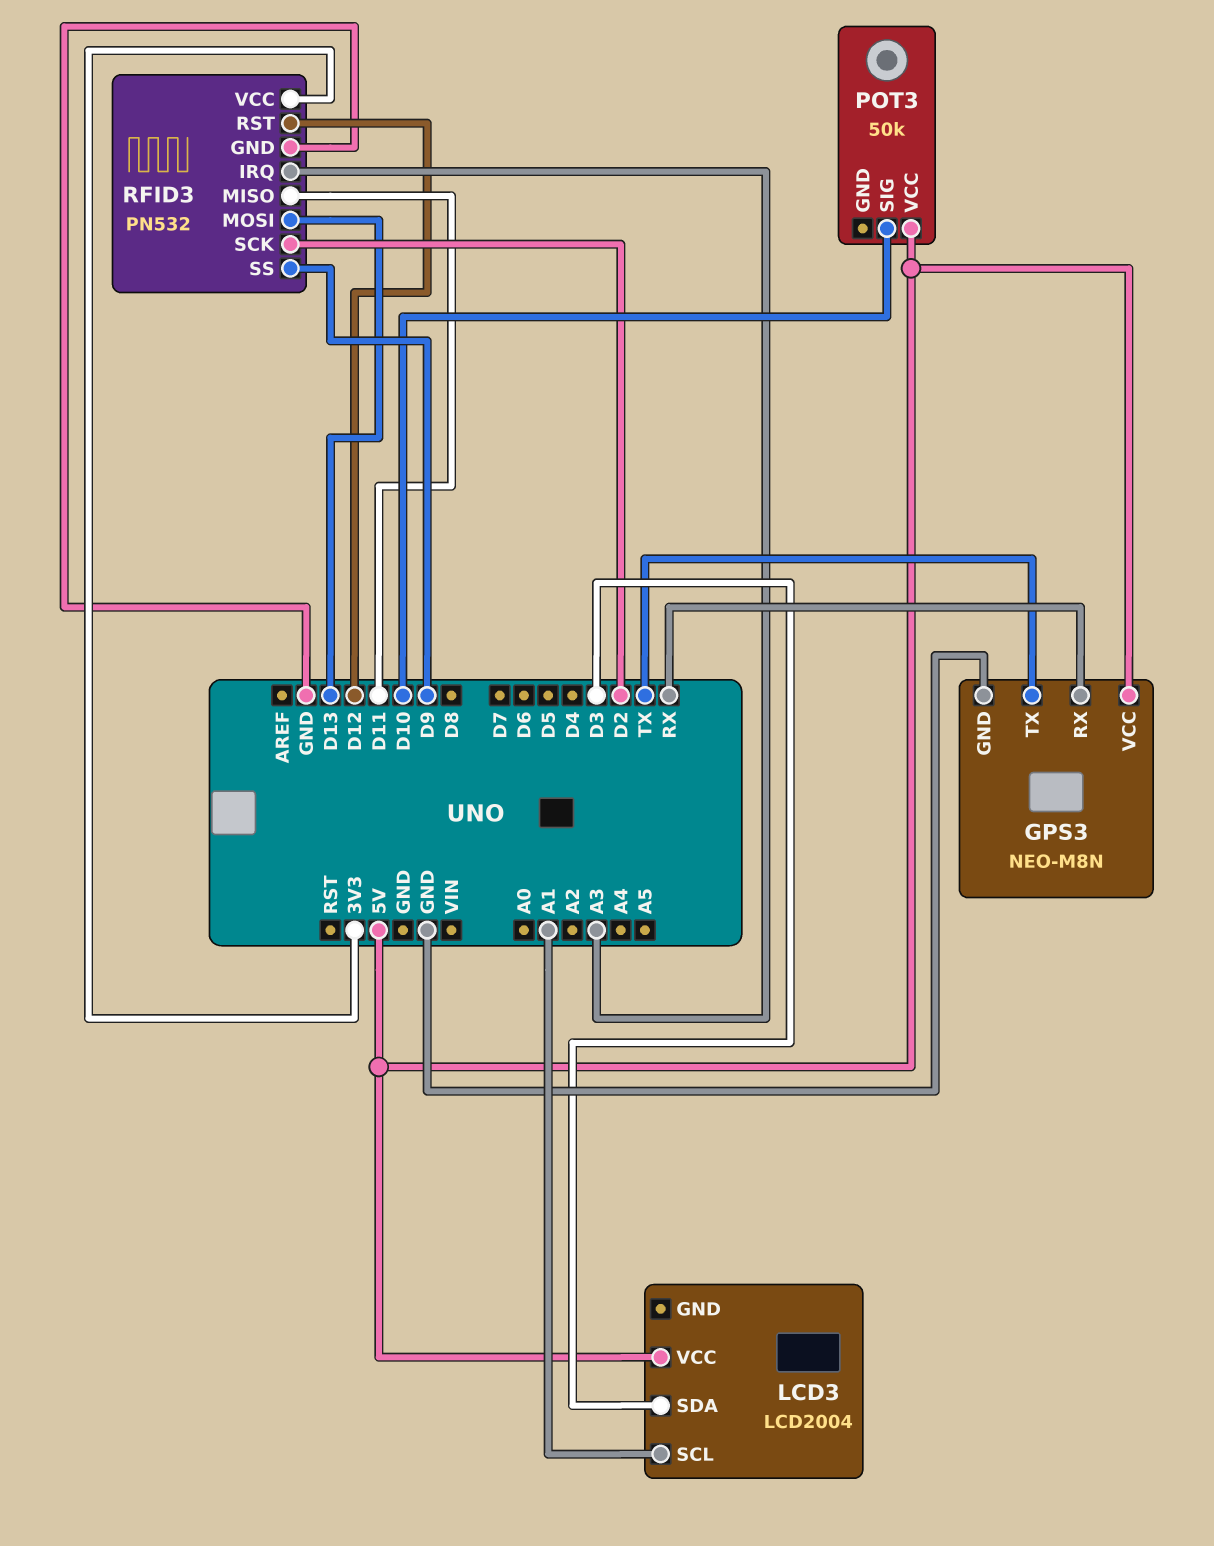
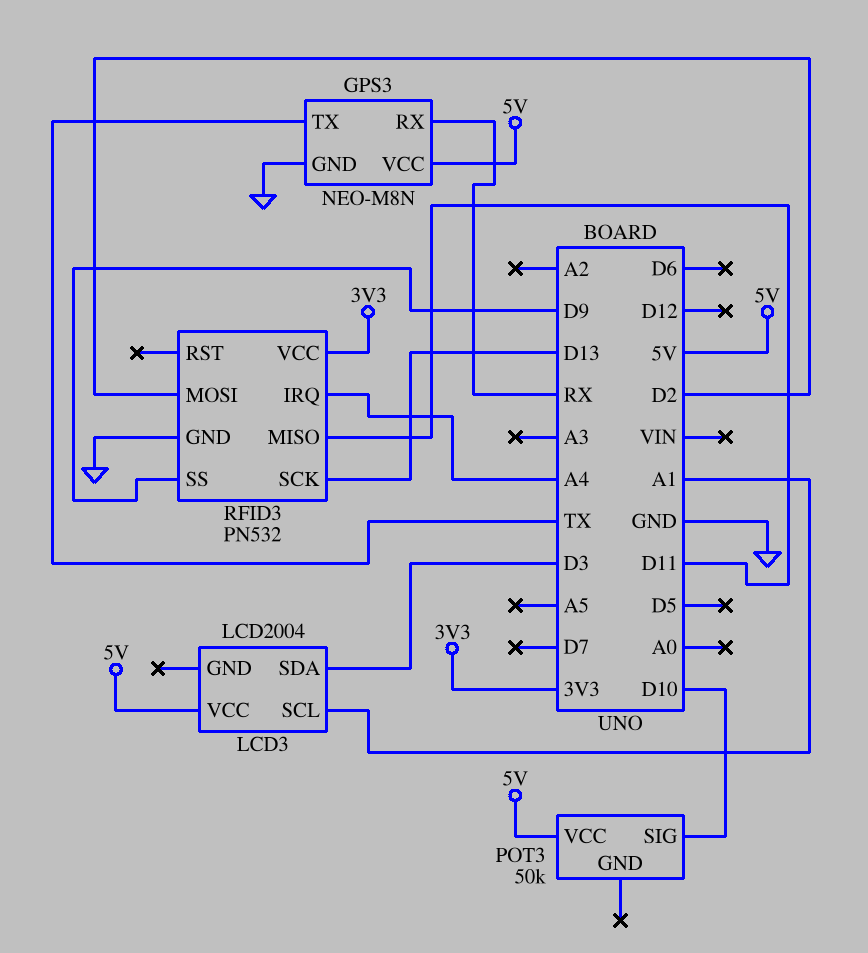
RFID3 pin IRQ: A3 -> A4
RFID3 pin MOSI: D13 -> D2
RFID3 pin RST: D12 -> none
RFID3 pin SCK: D2 -> D13

